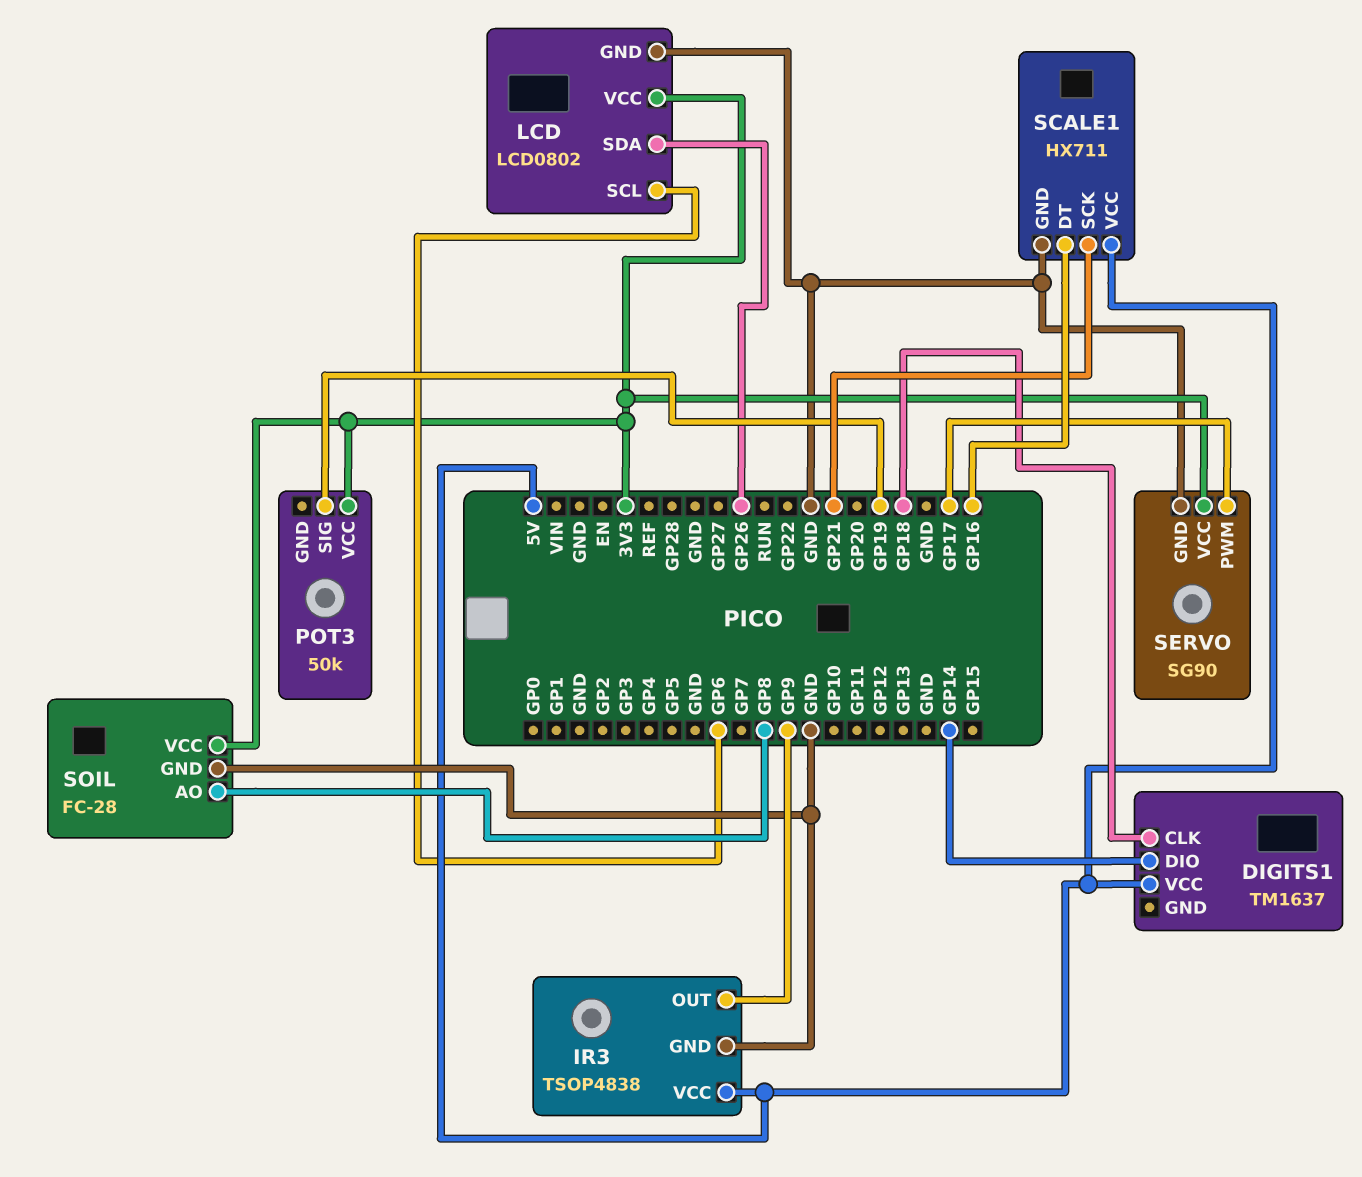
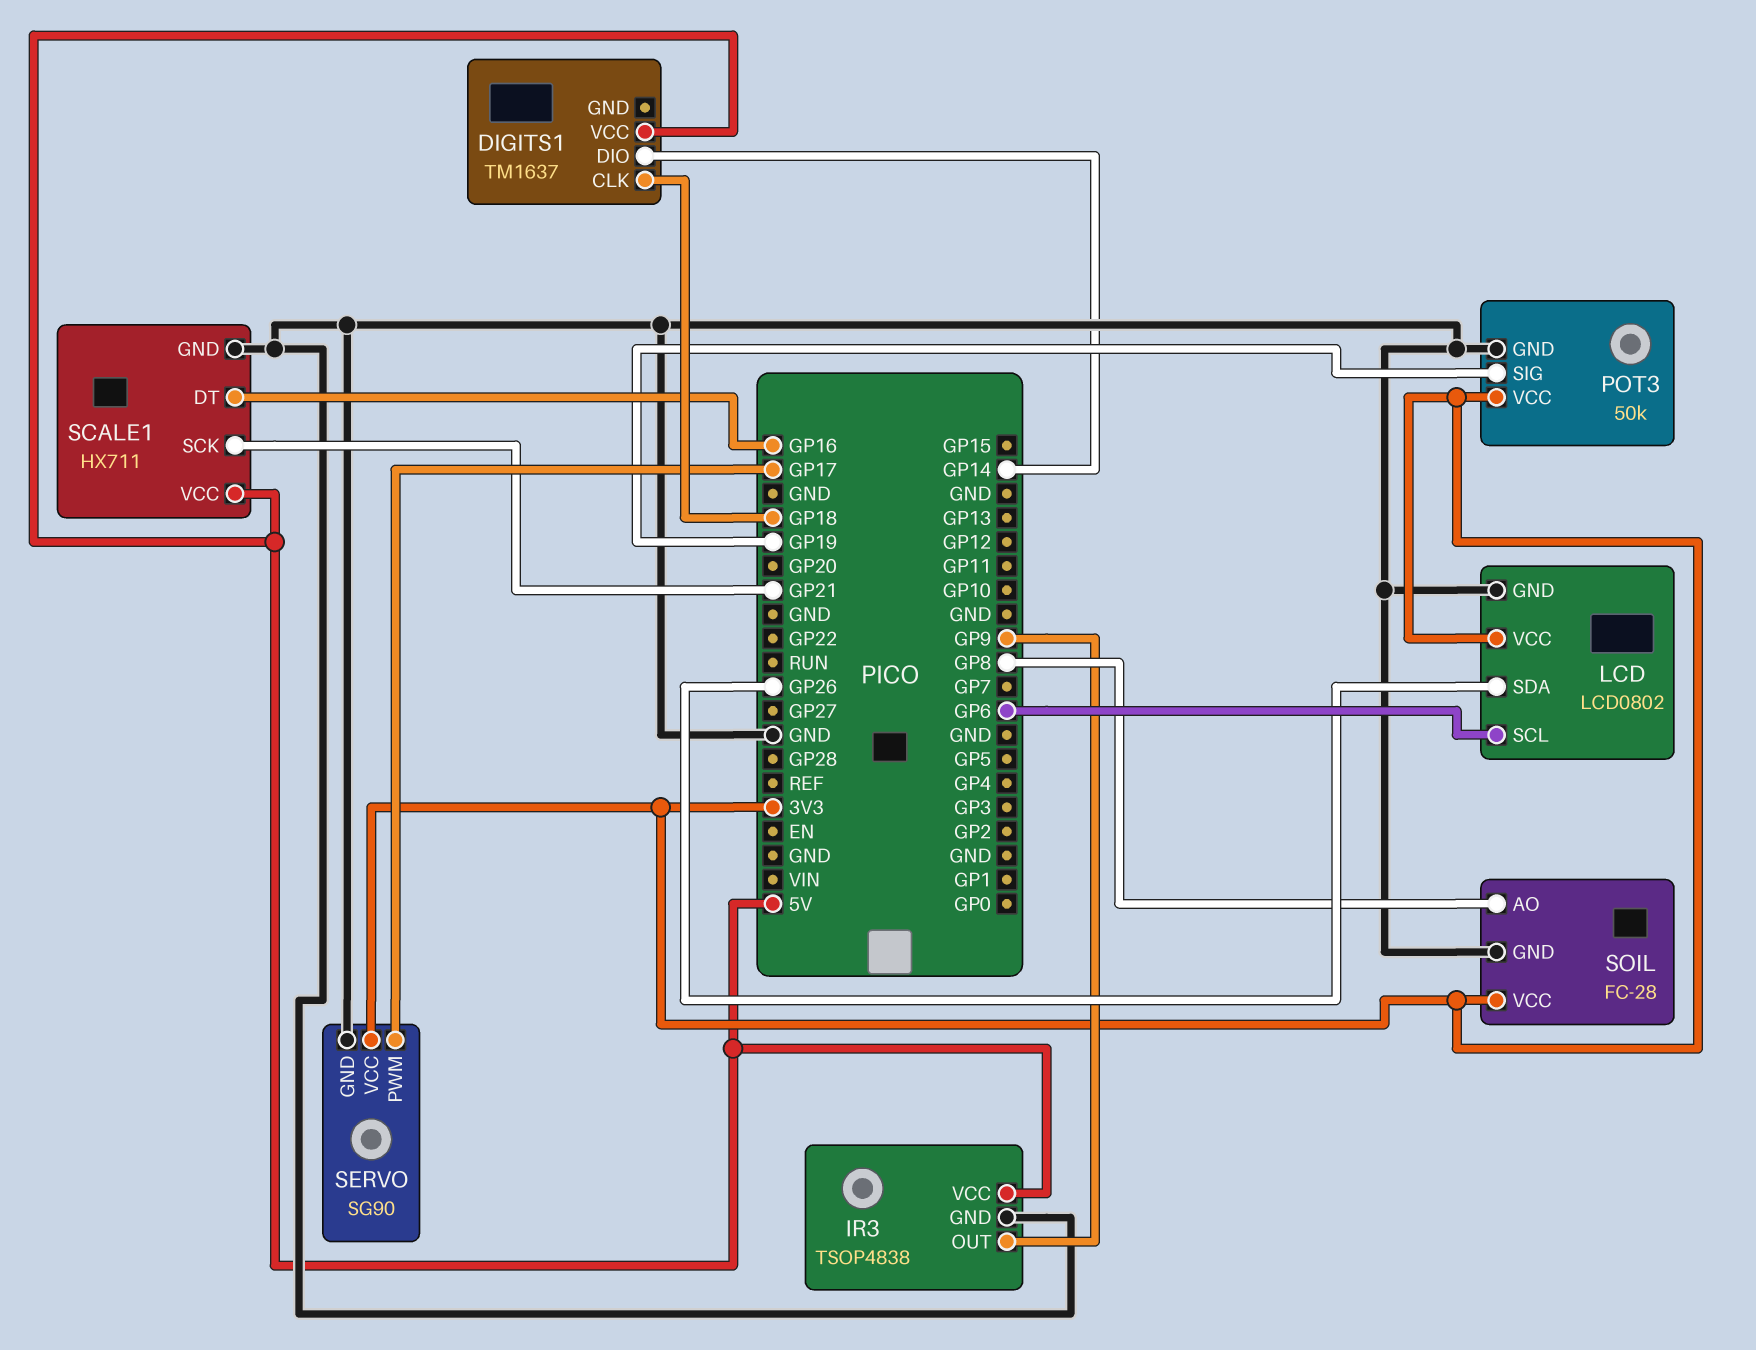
POT3 pin GND: none -> GND

